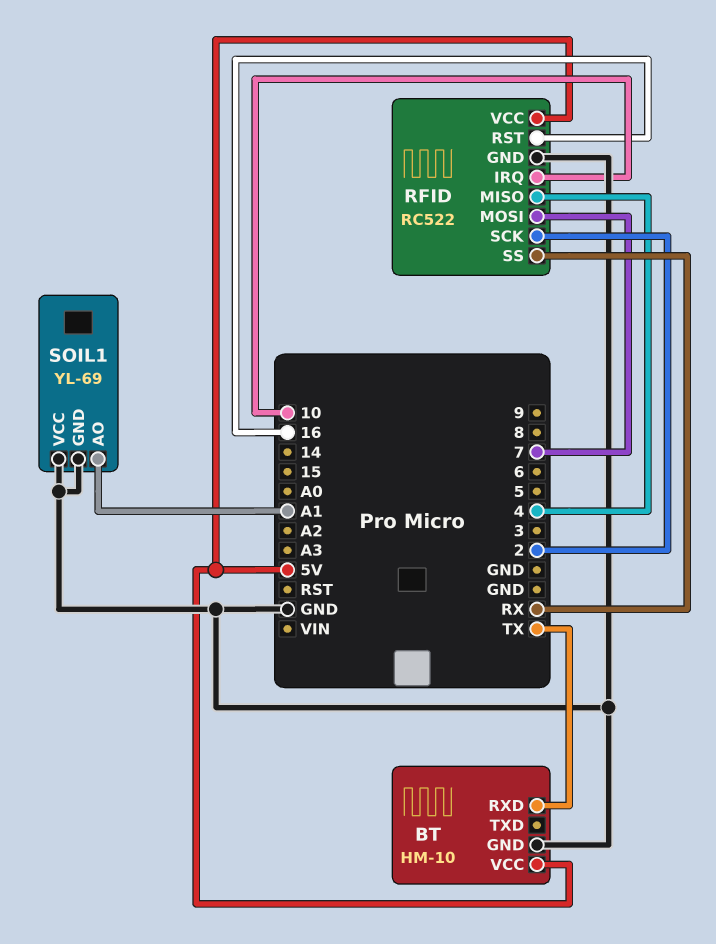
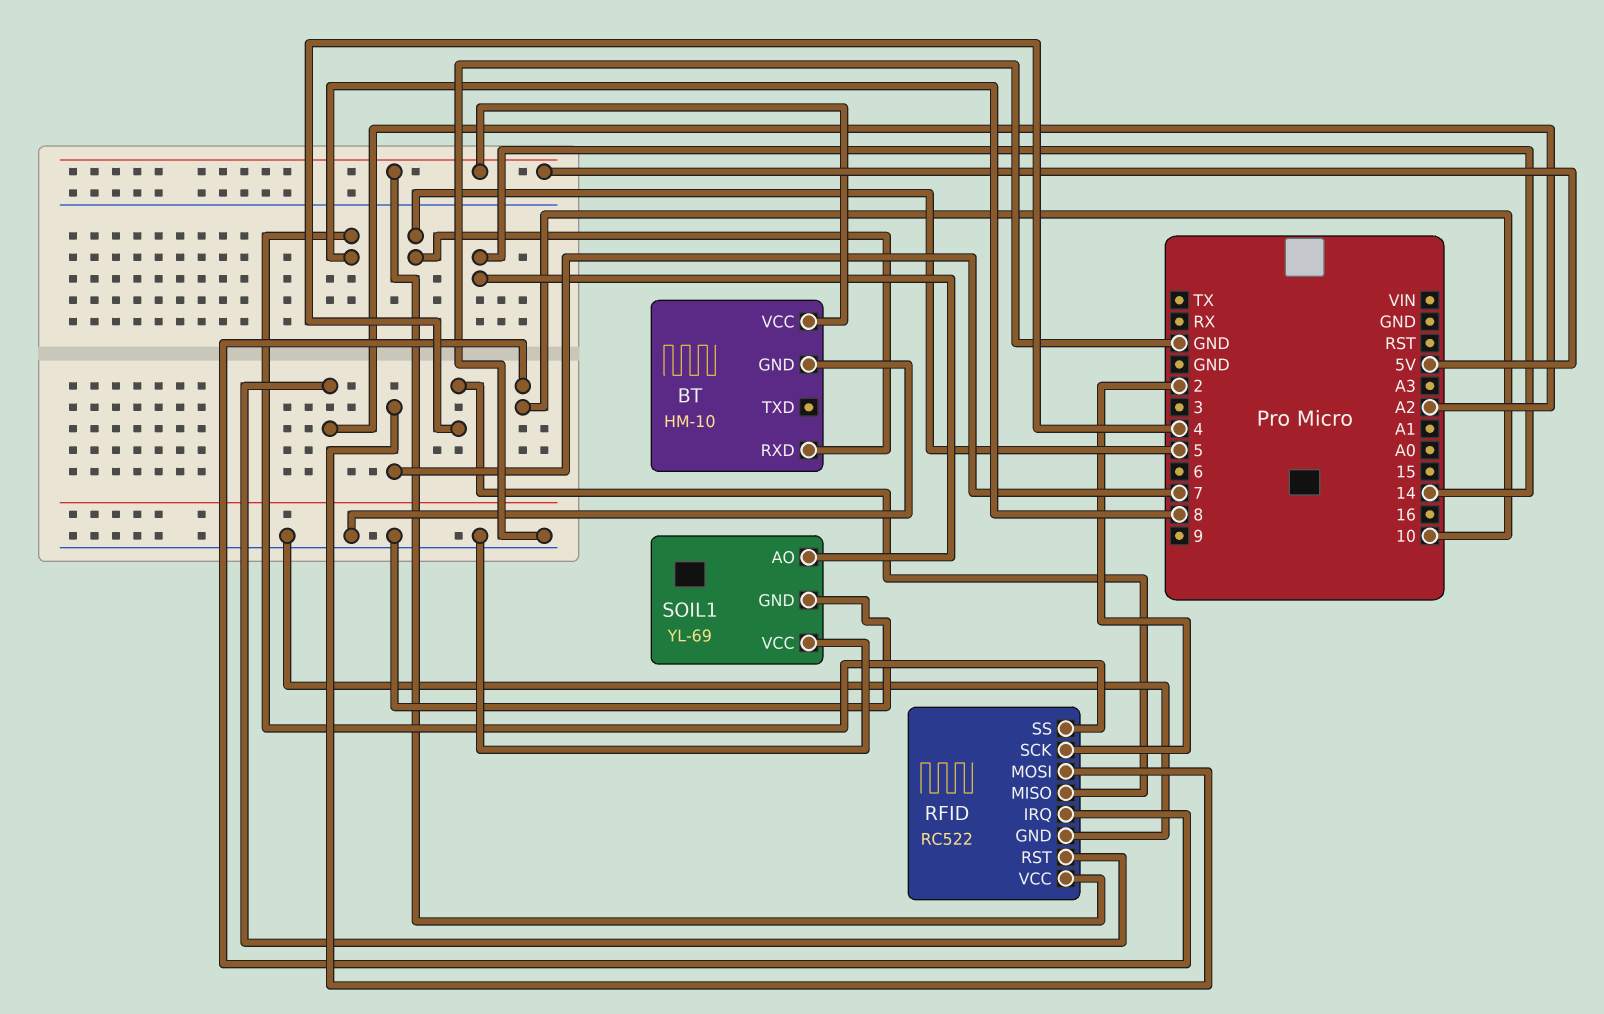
BT pin RXD: TX -> 5
RFID pin RST: 16 -> A2
RFID pin SS: RX -> 8
SOIL1 pin AO: A1 -> 14

